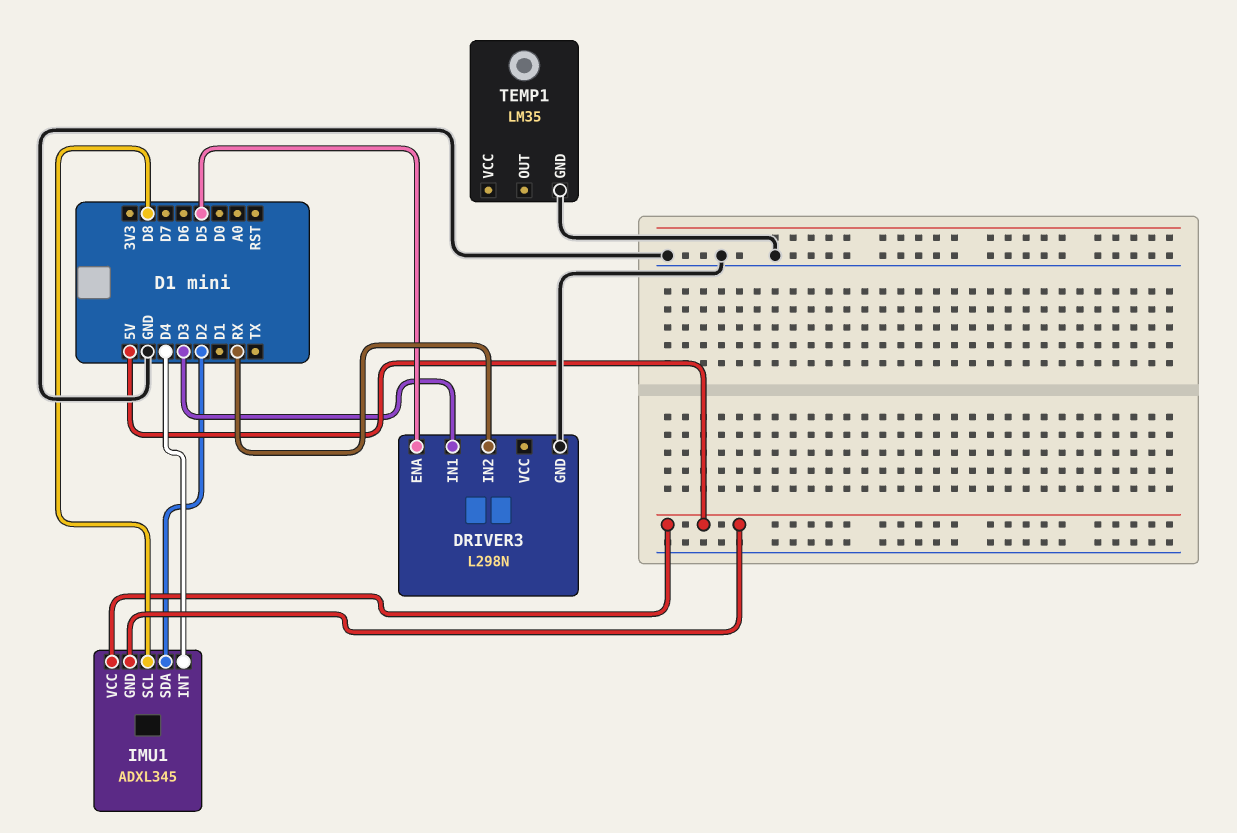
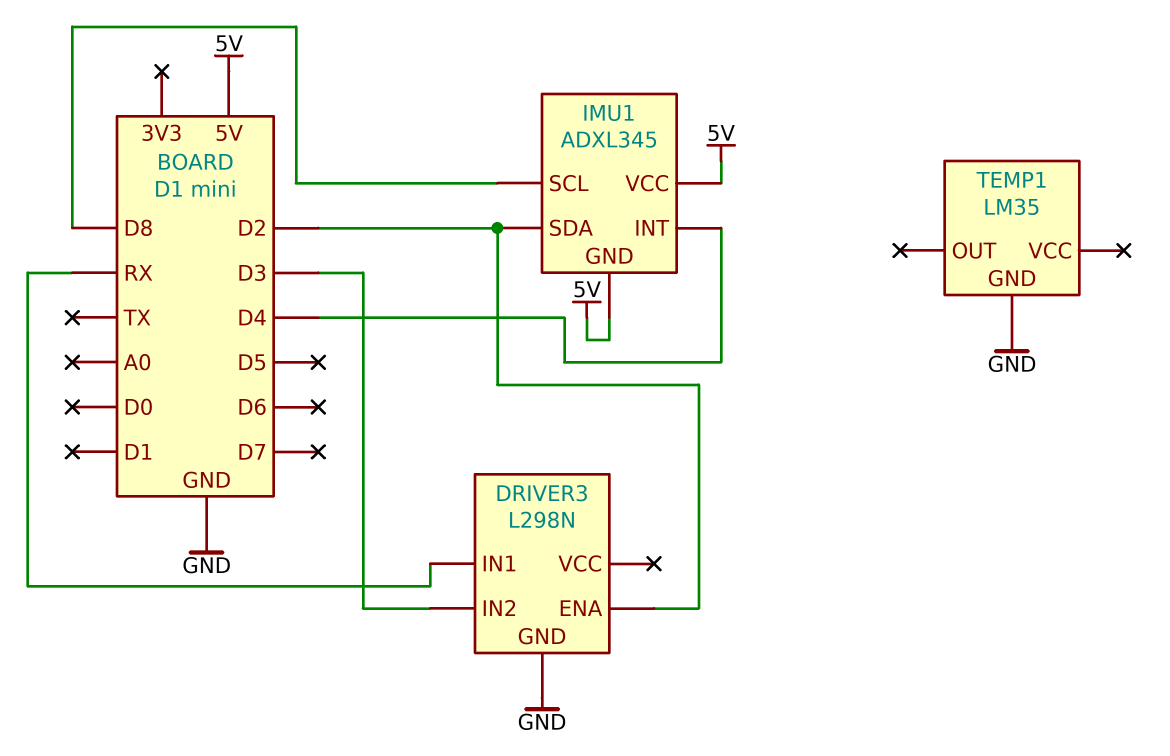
DRIVER3 pin ENA: D5 -> D2
DRIVER3 pin IN1: D3 -> RX
DRIVER3 pin IN2: RX -> D3

